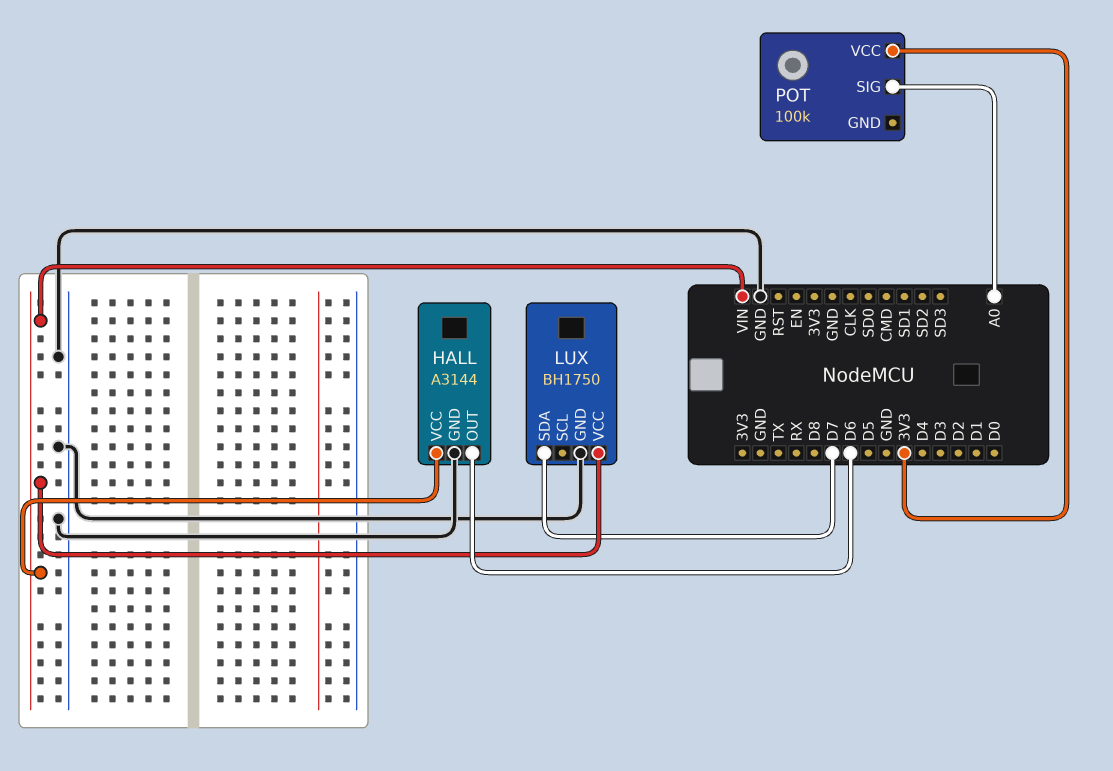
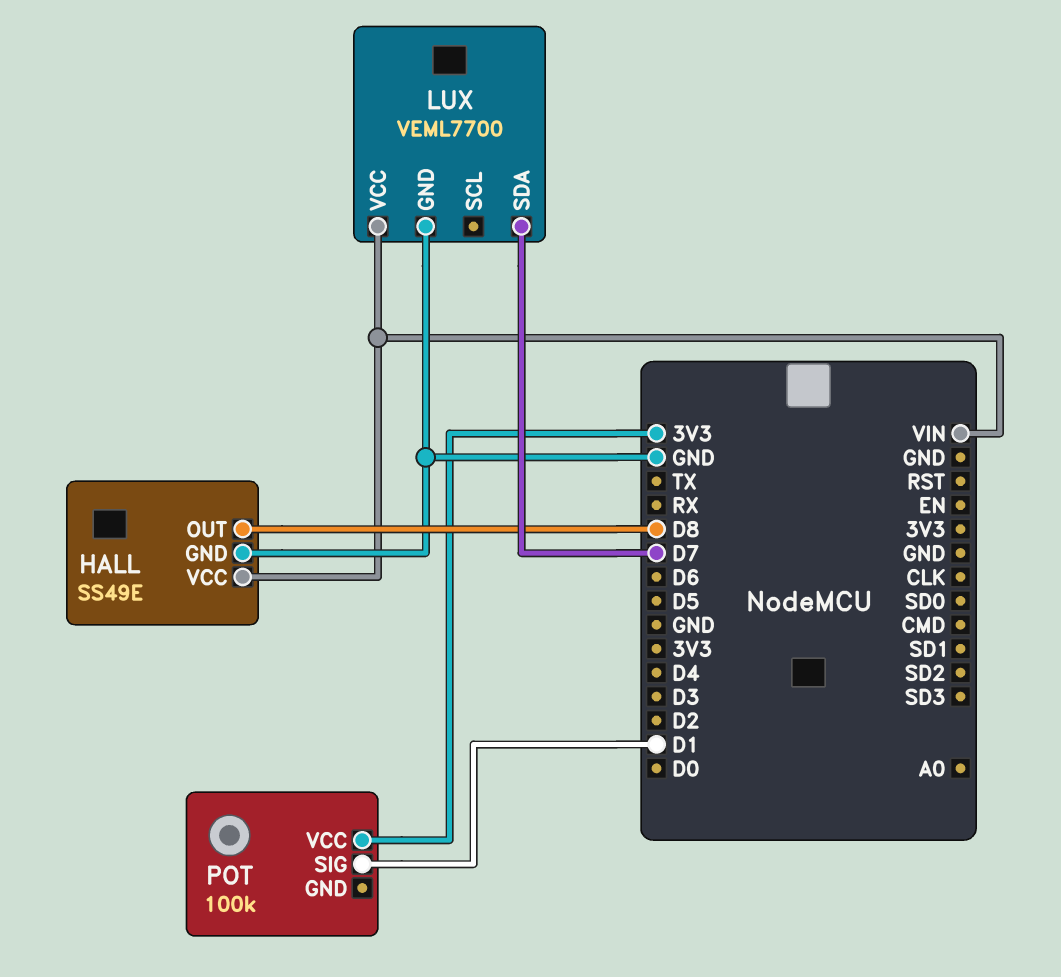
HALL: A3144 -> SS49E
HALL pin OUT: D6 -> D8
LUX: BH1750 -> VEML7700
POT pin SIG: A0 -> D1

